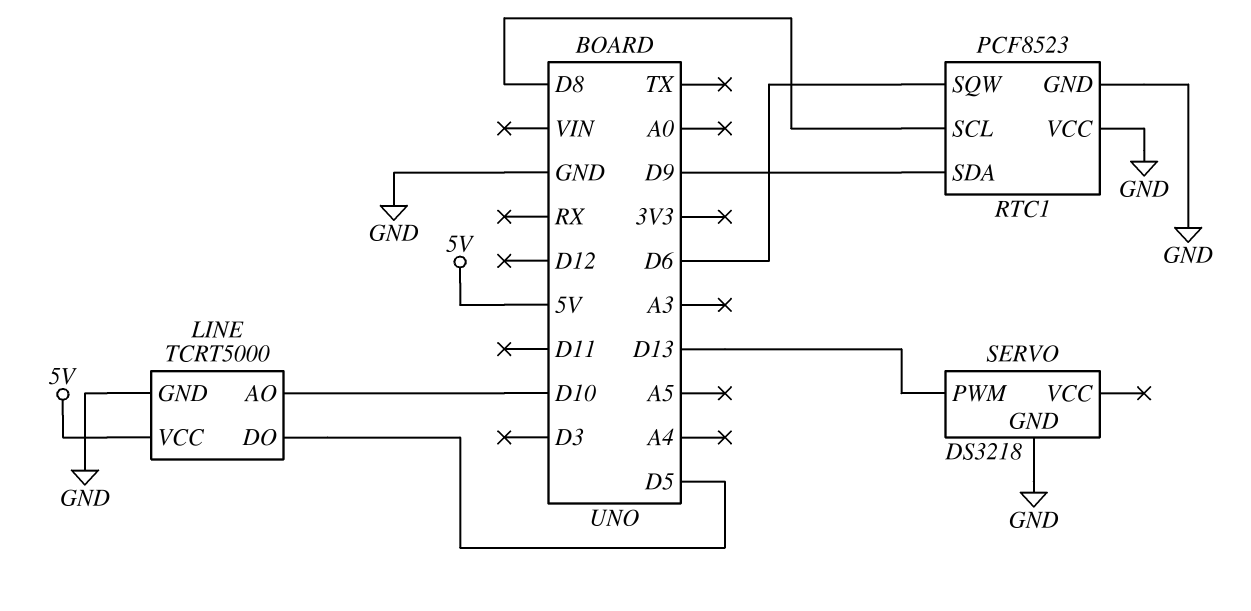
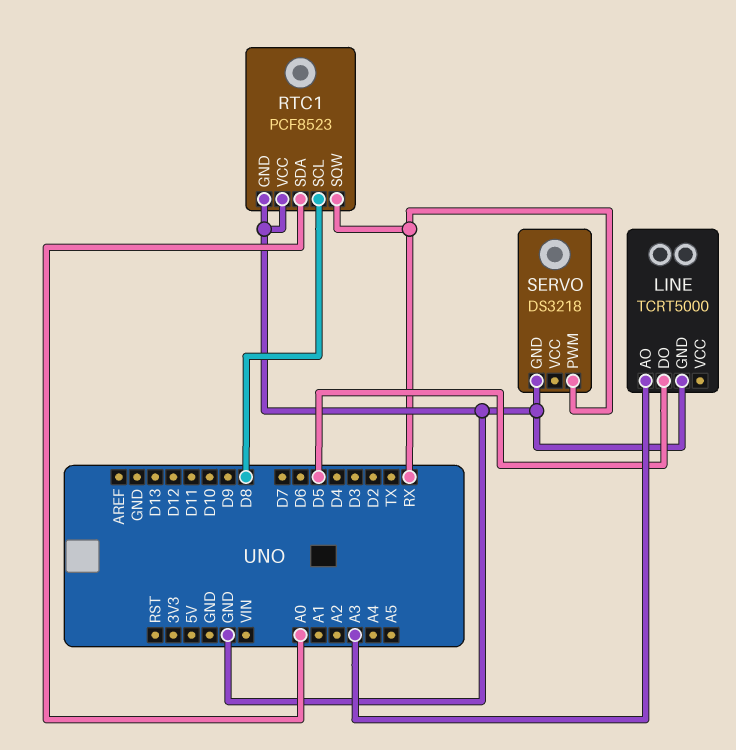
LINE pin AO: D10 -> A3
LINE pin VCC: 5V -> none
RTC1 pin SDA: D9 -> A0
RTC1 pin SQW: D6 -> RX
SERVO pin PWM: D13 -> RX

